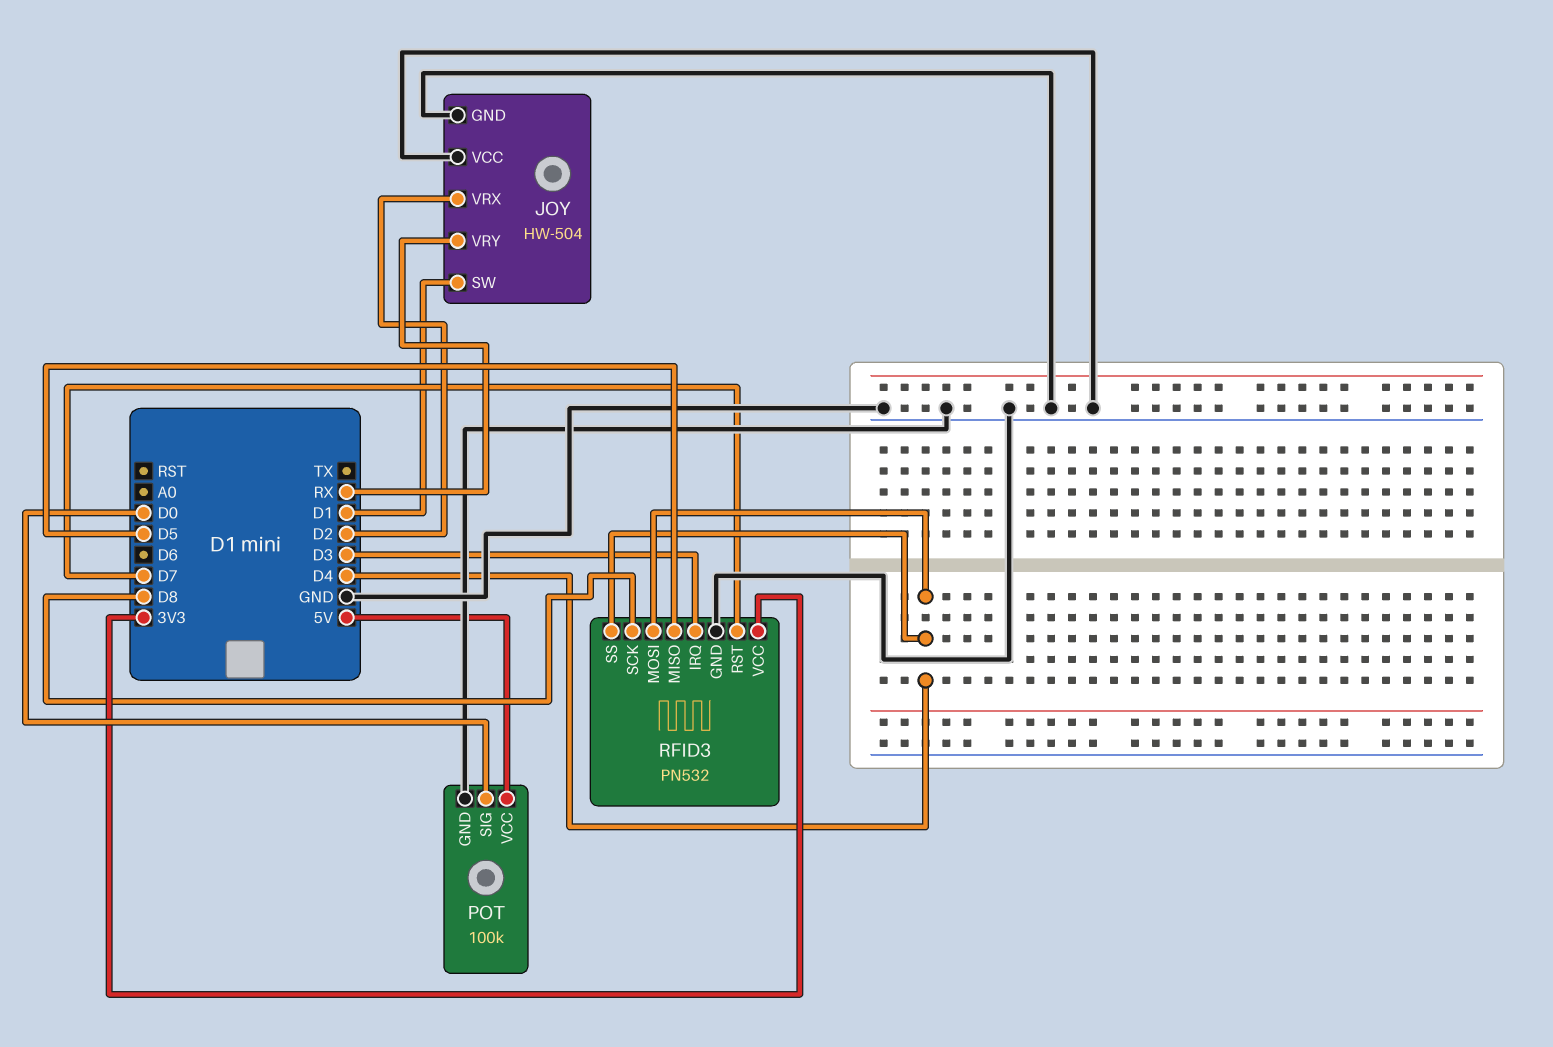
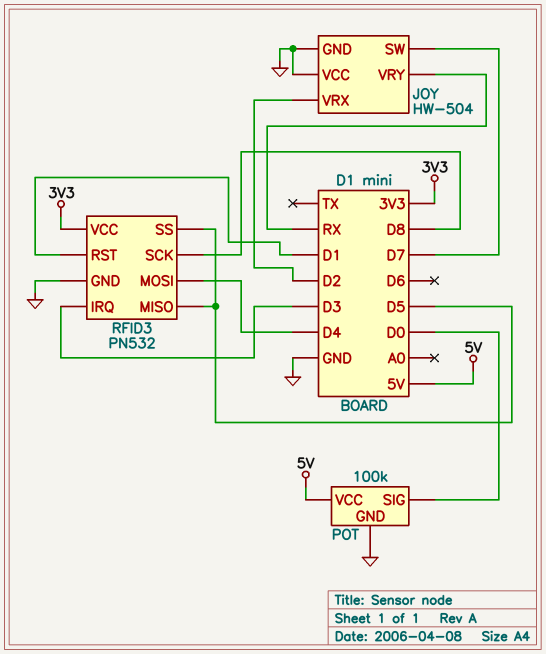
JOY pin SW: D1 -> D7
RFID3 pin RST: D7 -> D1
RFID3 pin SS: D4 -> D5

